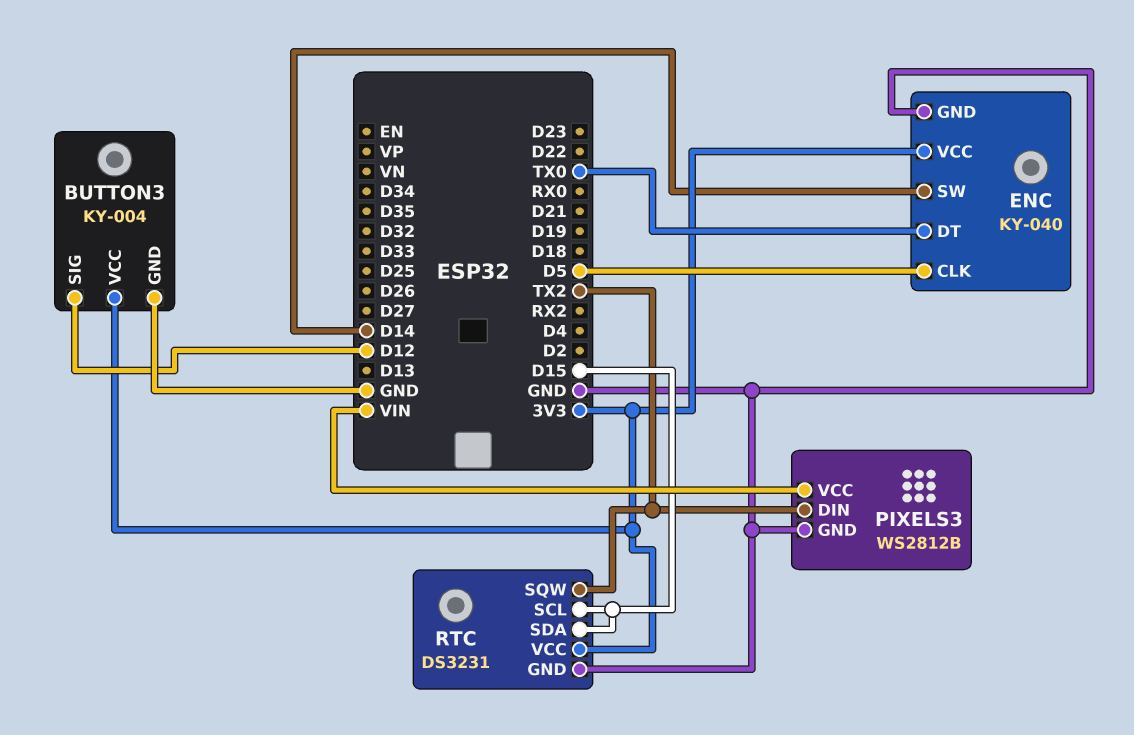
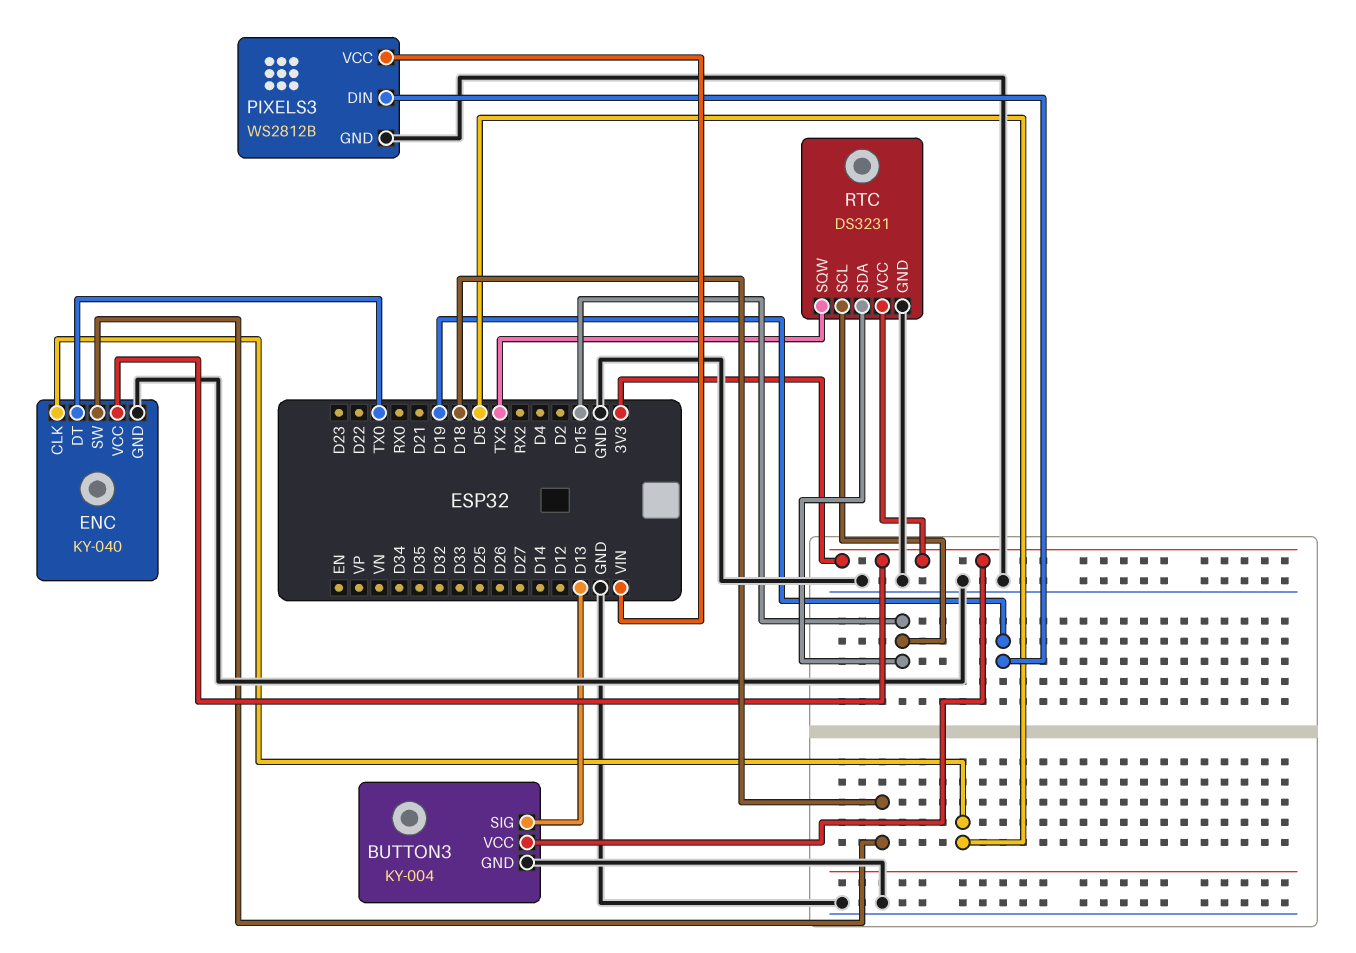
BUTTON3 pin SIG: D12 -> D13
ENC pin SW: D14 -> D18
PIXELS3 pin DIN: TX2 -> D19

